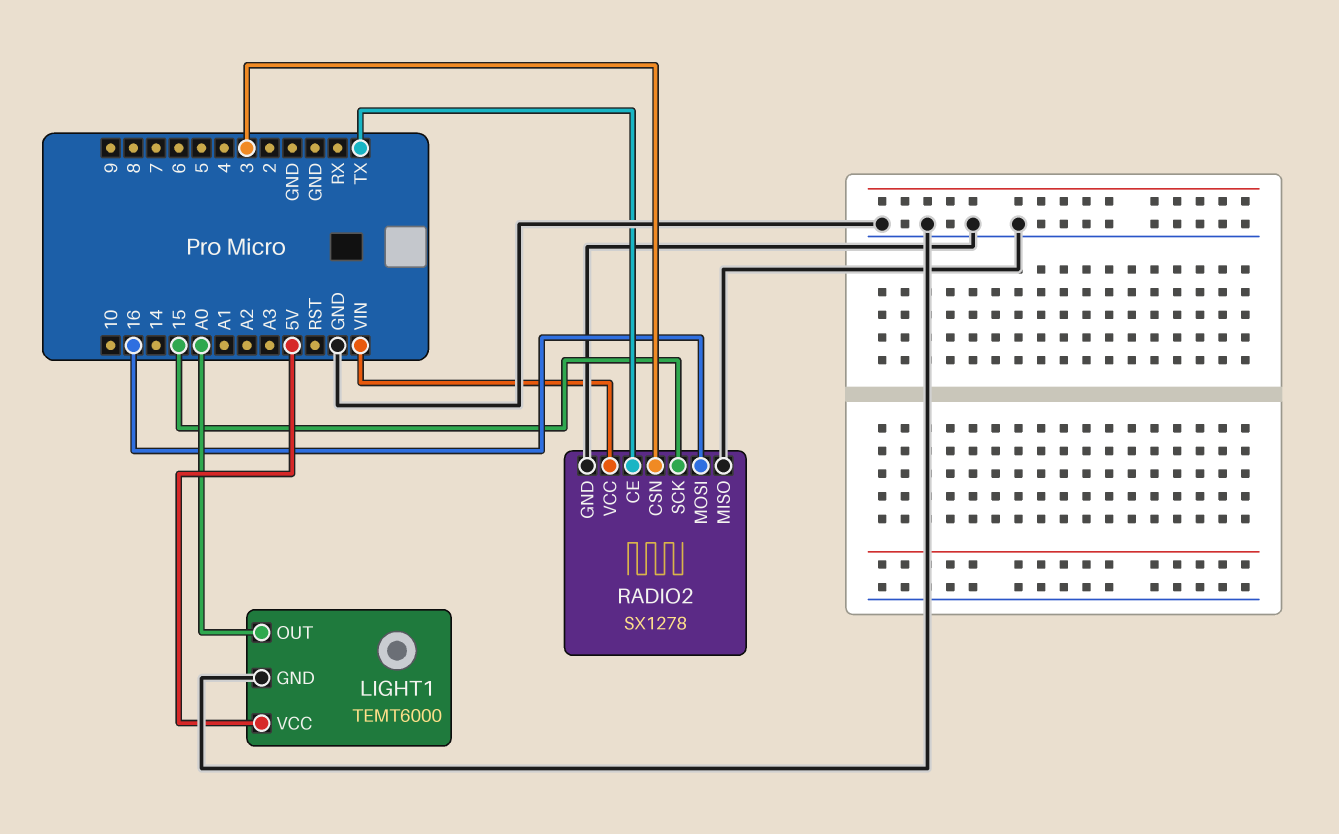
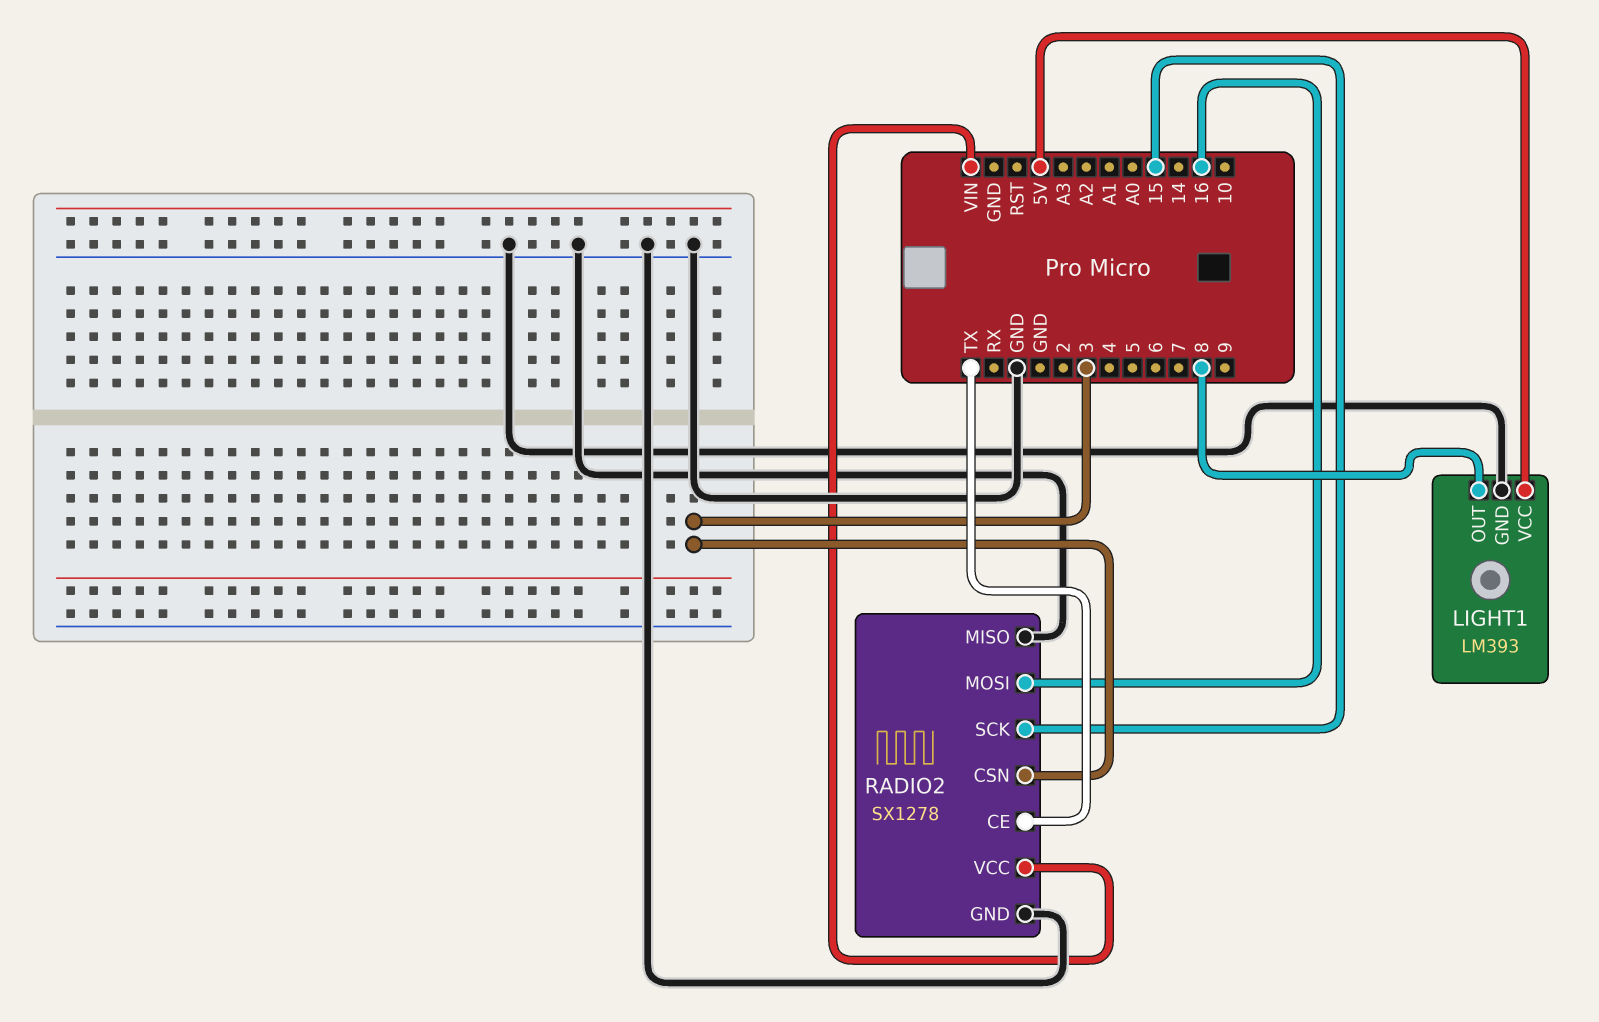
LIGHT1: TEMT6000 -> LM393
LIGHT1 pin OUT: A0 -> 8

